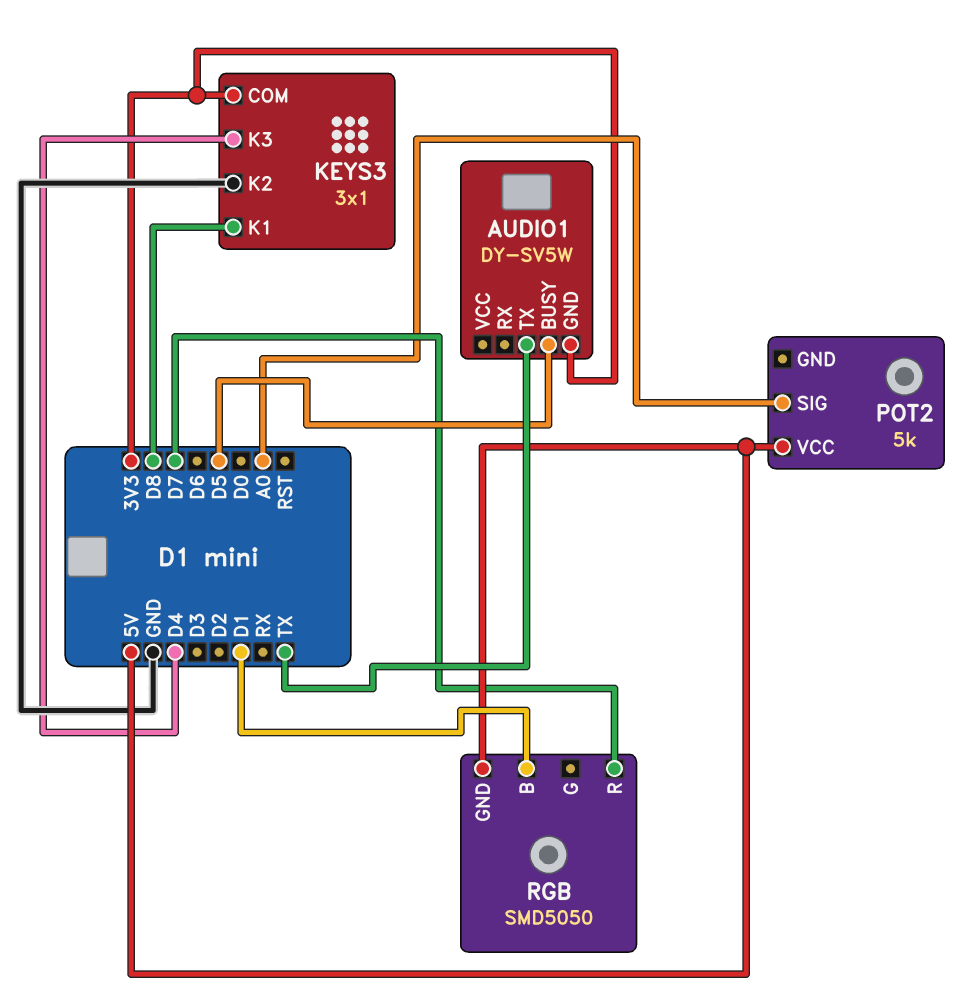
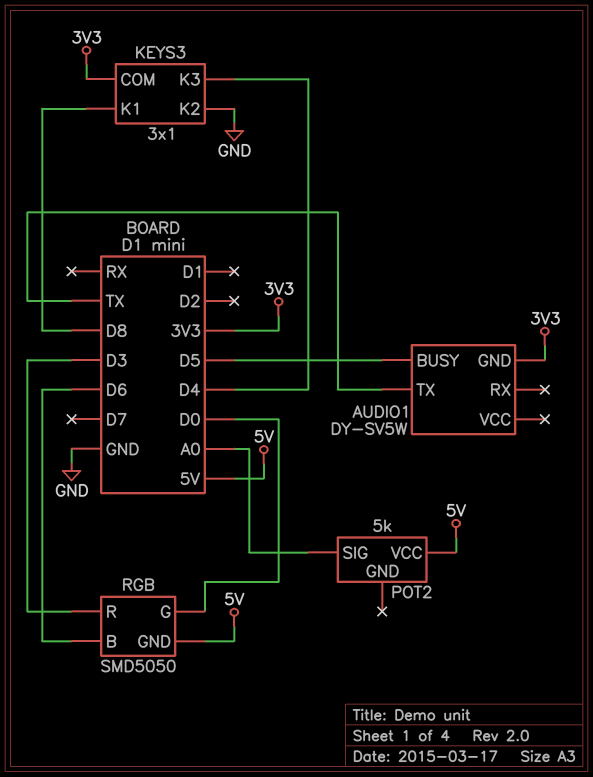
RGB pin B: D1 -> D6
RGB pin G: none -> D0
RGB pin R: D7 -> D3

